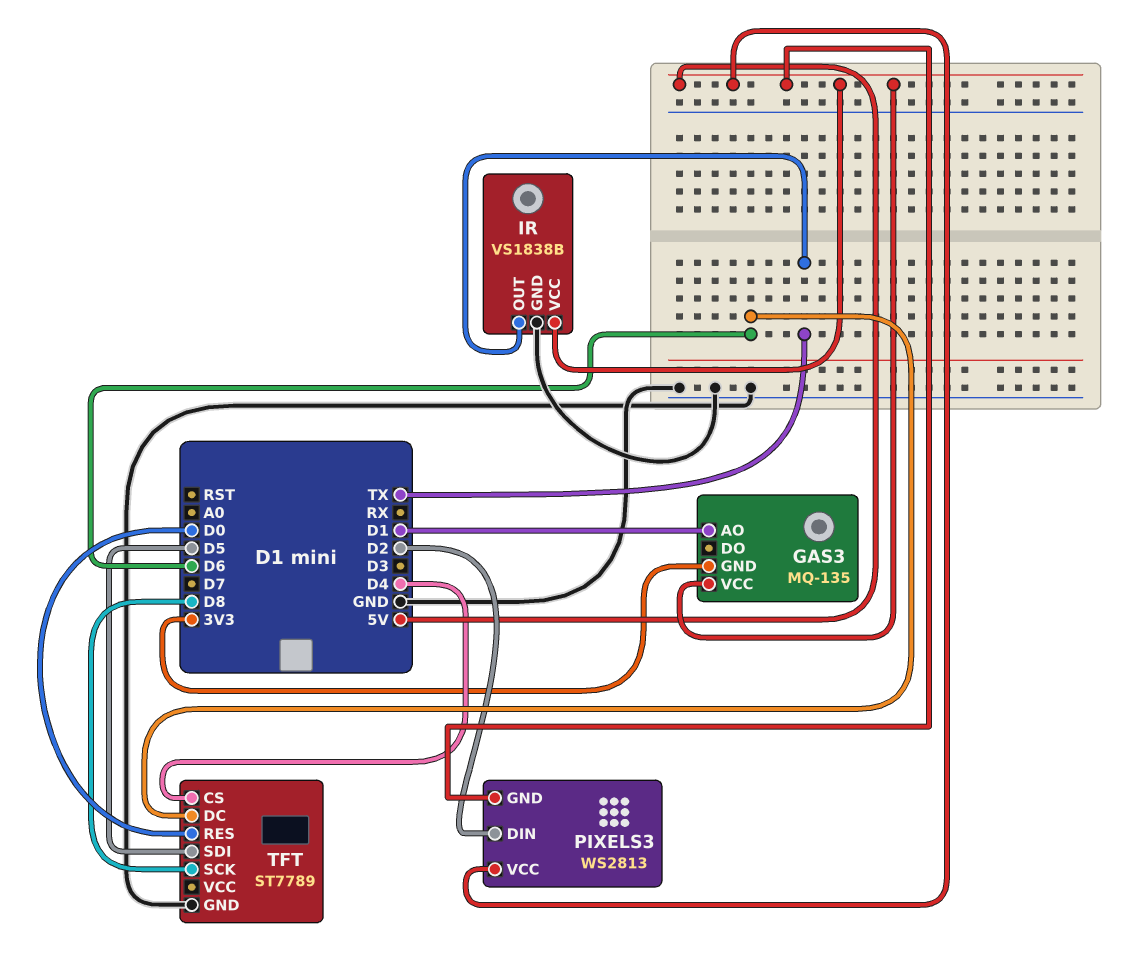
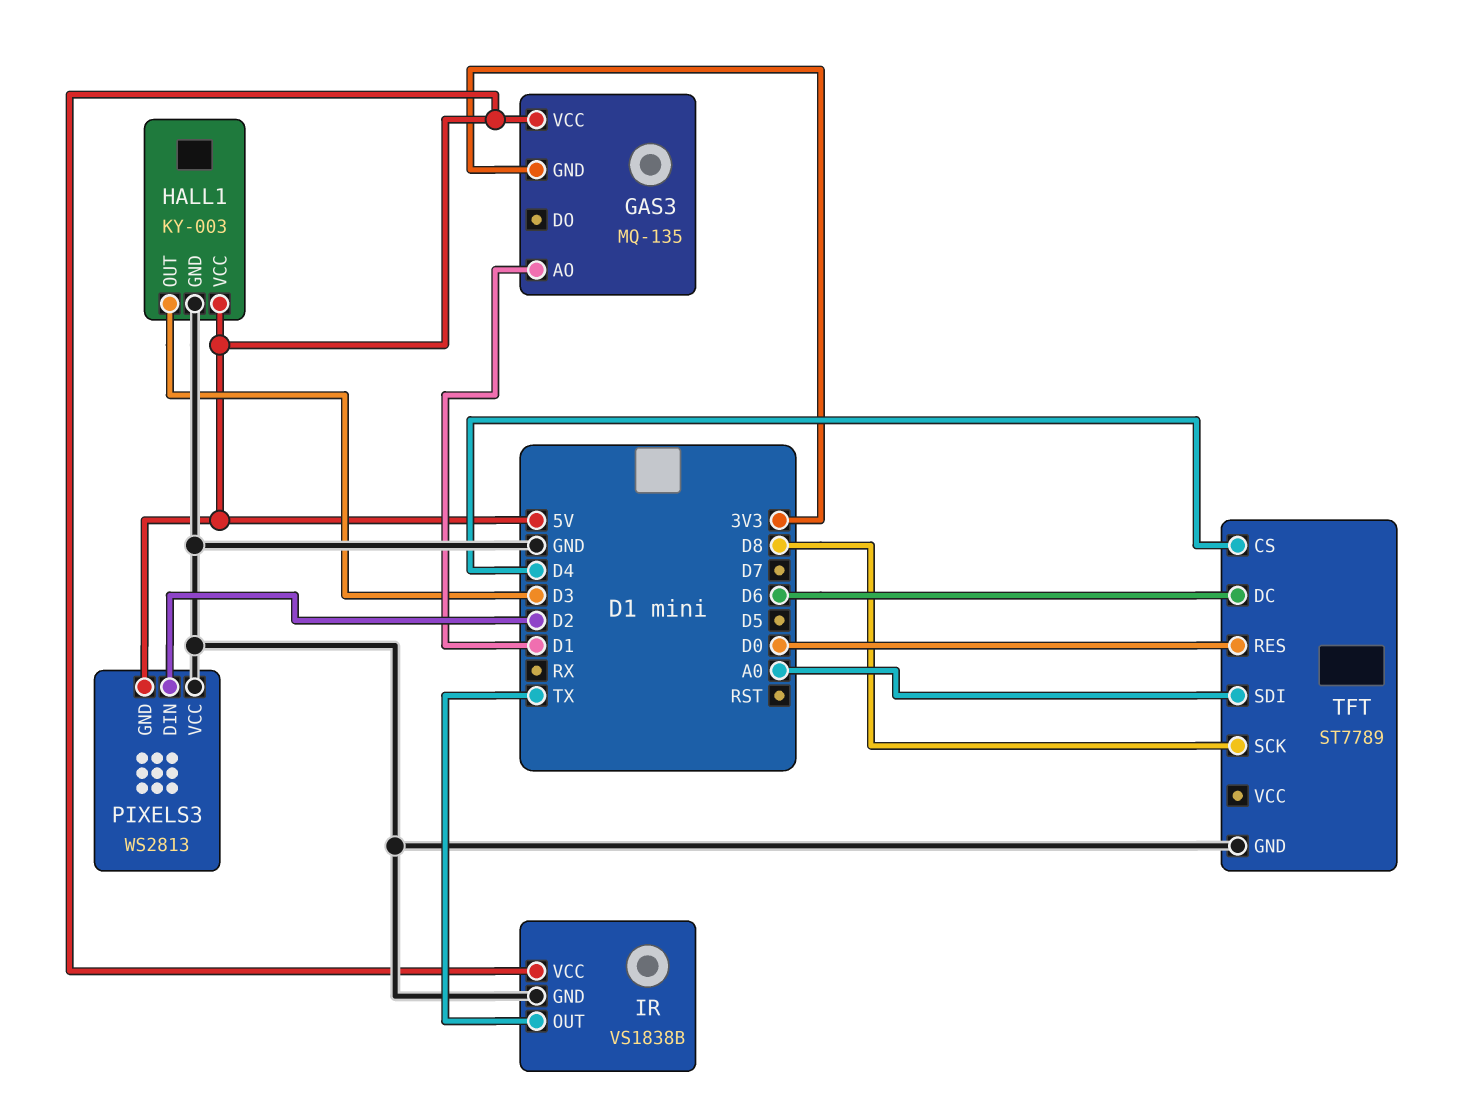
HALL1: none -> KY-003
HALL1 pin GND: none -> GND
HALL1 pin OUT: none -> D3
HALL1 pin VCC: none -> 5V
PIXELS3 pin VCC: 5V -> GND
TFT pin SDI: D5 -> A0

